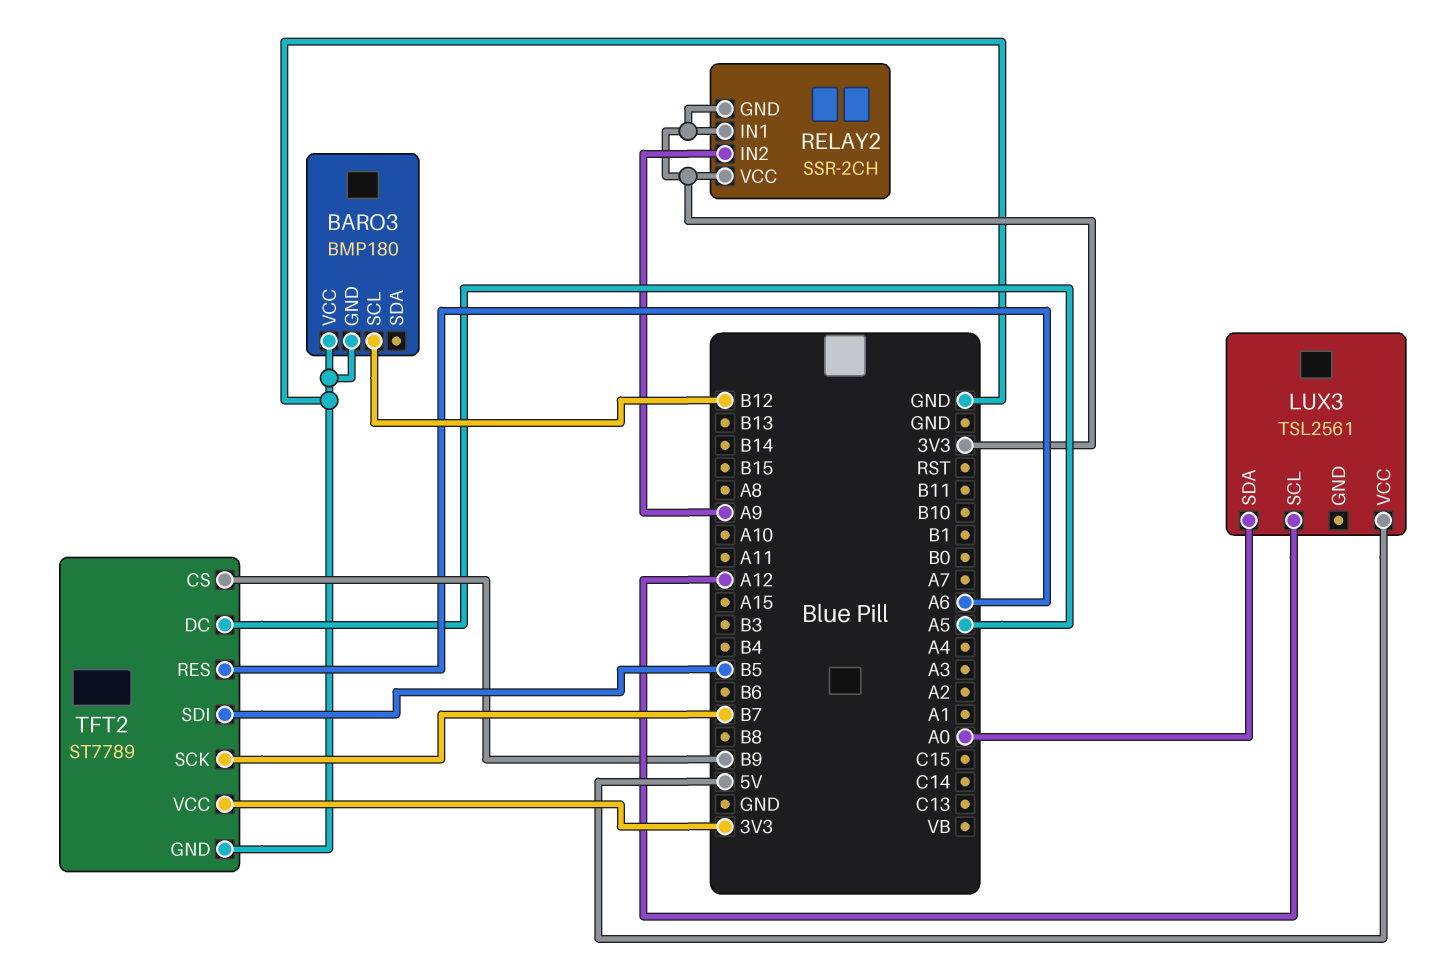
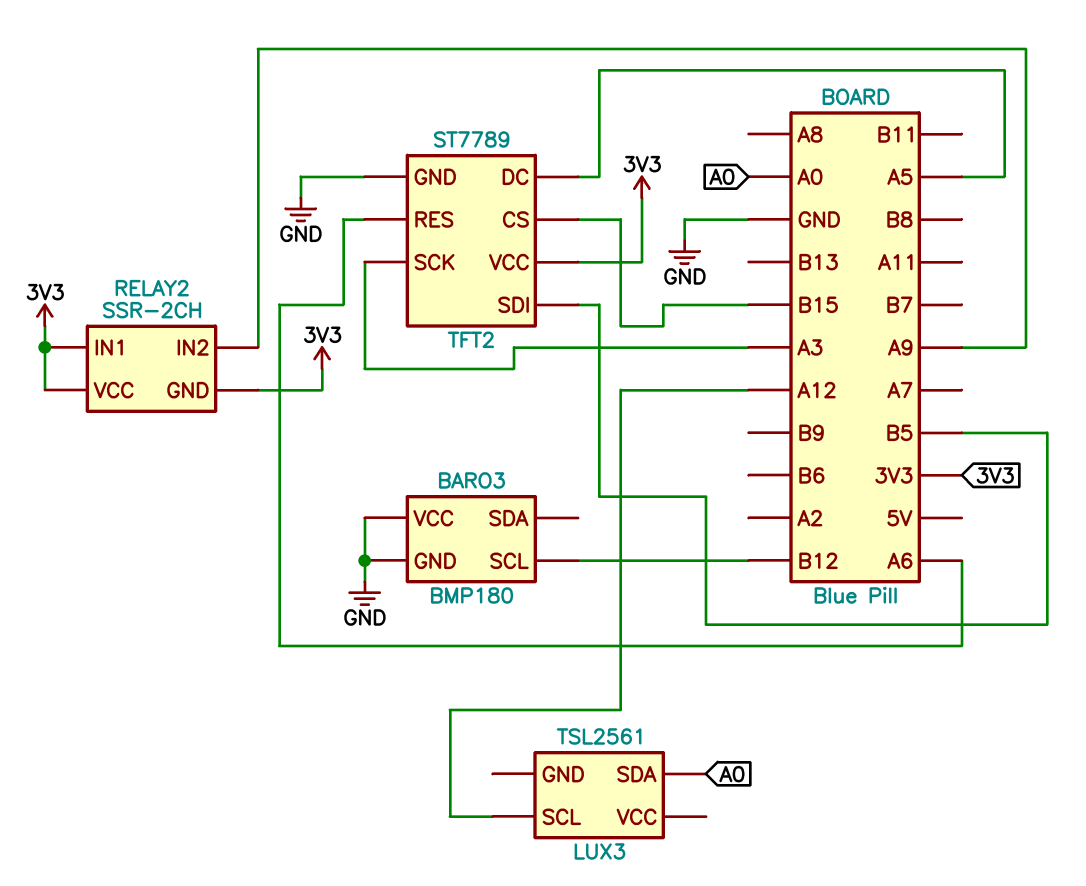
LUX3 pin VCC: 5V -> none
TFT2 pin CS: B9 -> B15
TFT2 pin SCK: B7 -> A3

